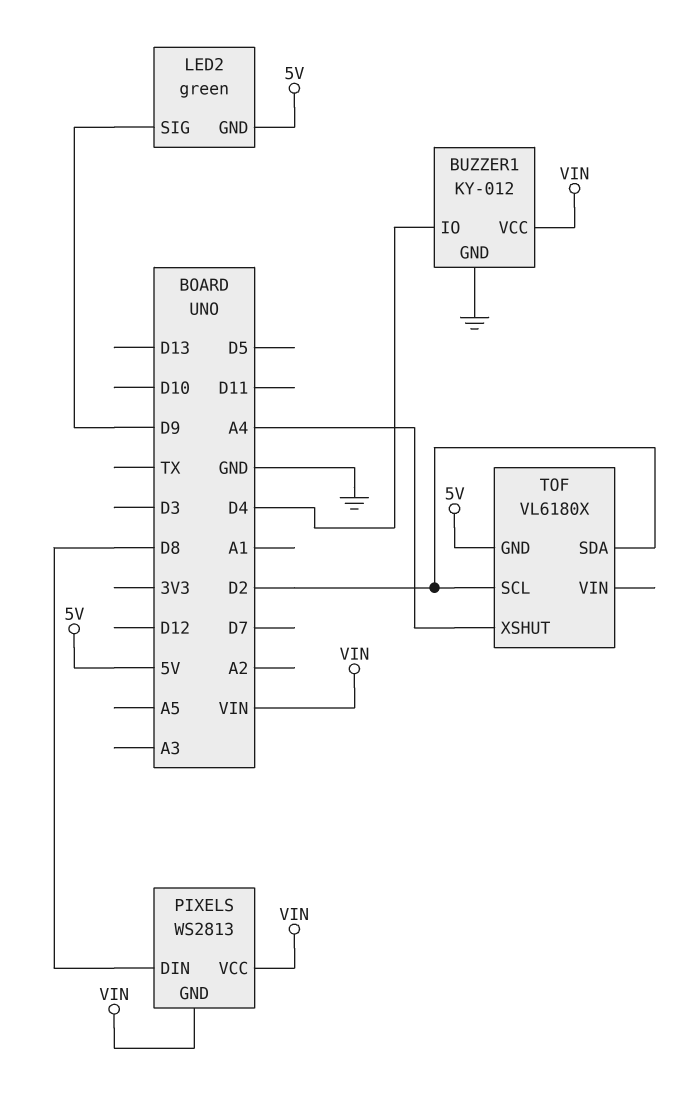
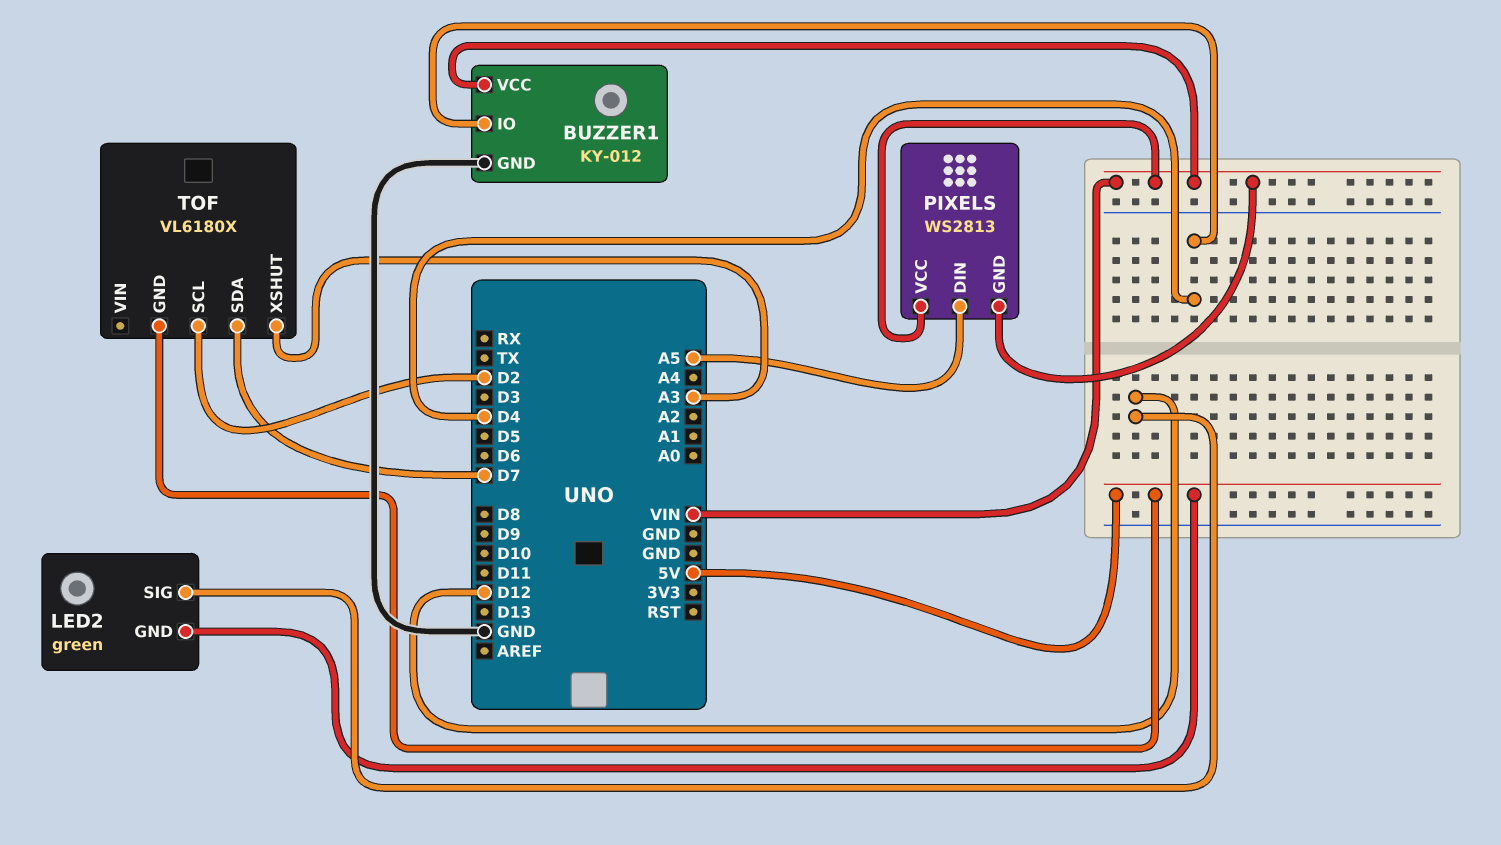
LED2 pin SIG: D9 -> D12
PIXELS pin DIN: D8 -> A5
TOF pin SDA: D2 -> D7
TOF pin XSHUT: A4 -> A3

